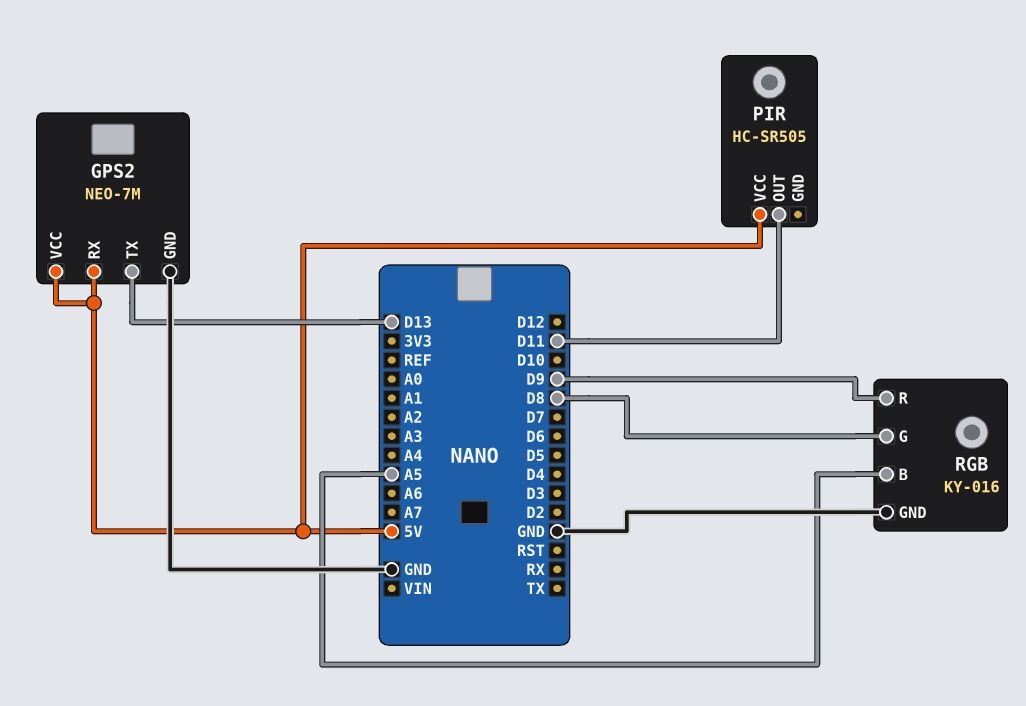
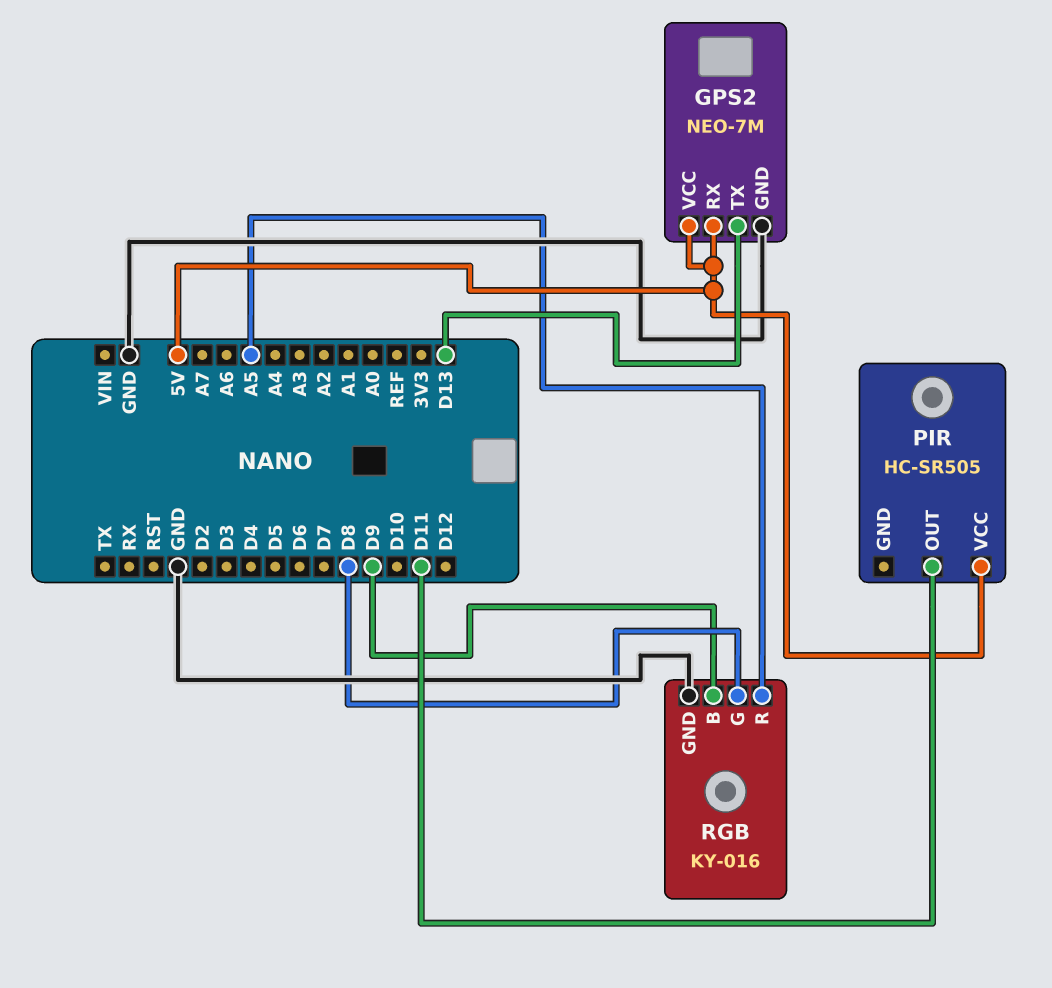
RGB pin B: A5 -> D9
RGB pin R: D9 -> A5

